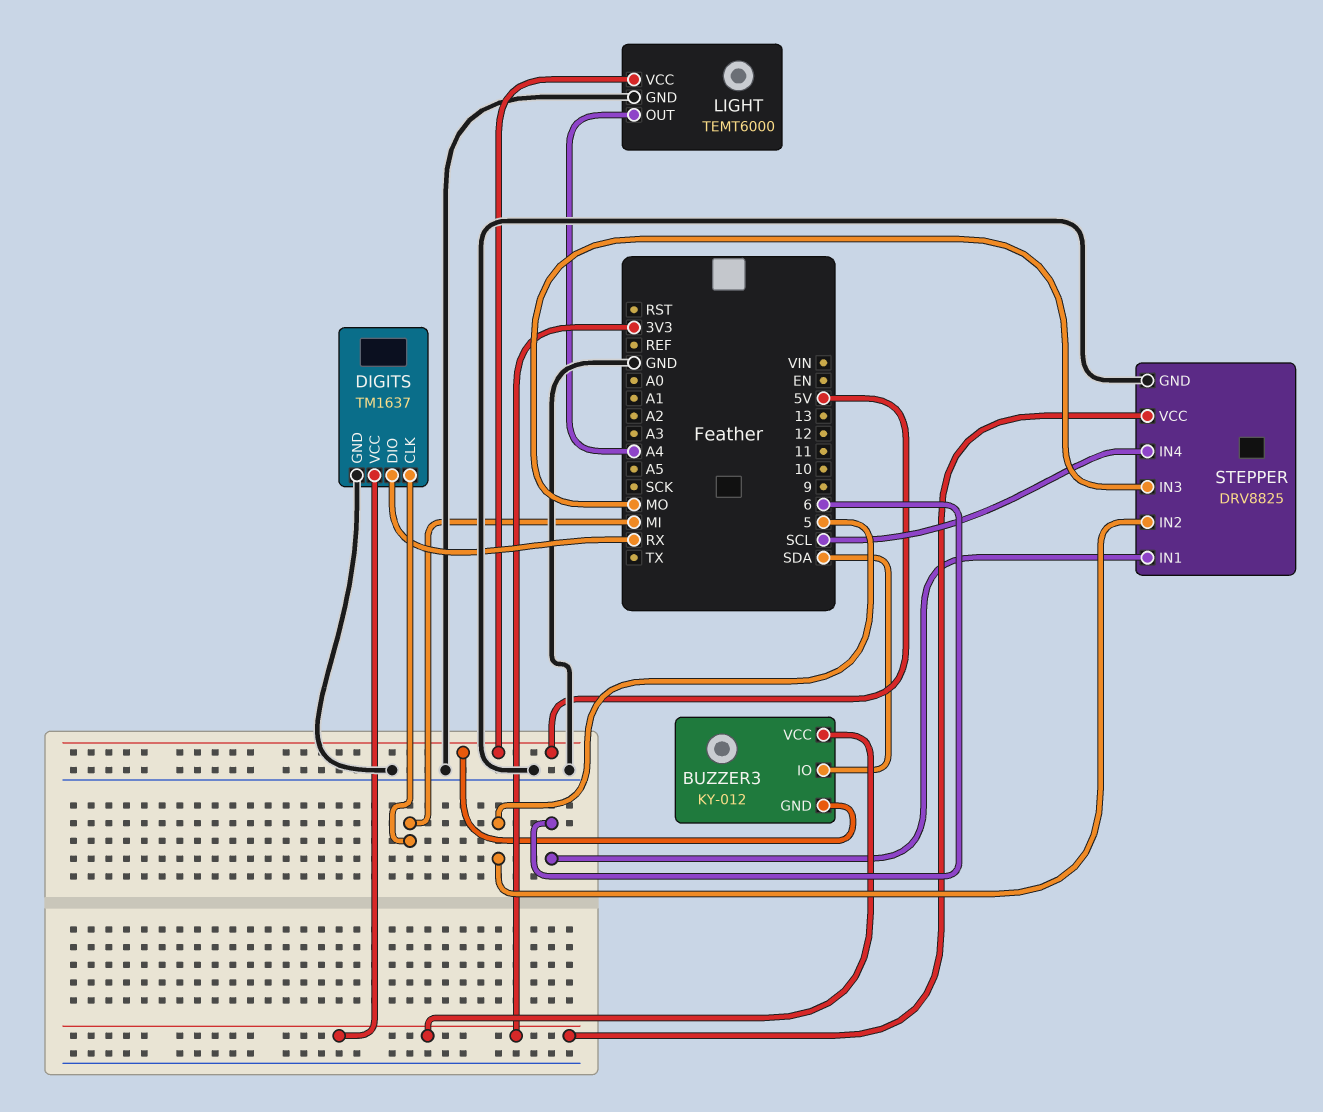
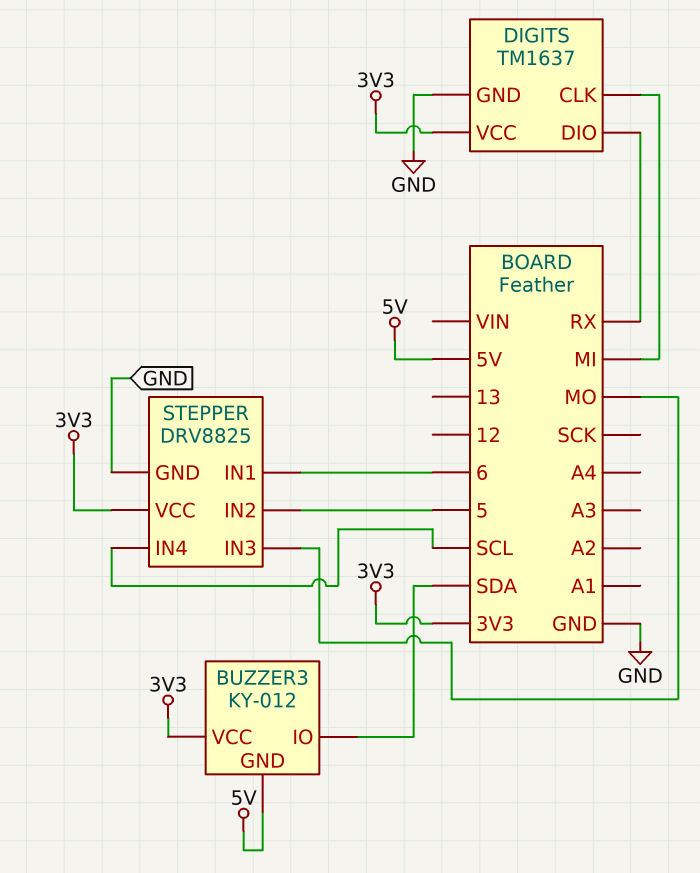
LIGHT: TEMT6000 -> none
LIGHT pin GND: GND -> none
LIGHT pin OUT: A4 -> none
LIGHT pin VCC: 5V -> none

